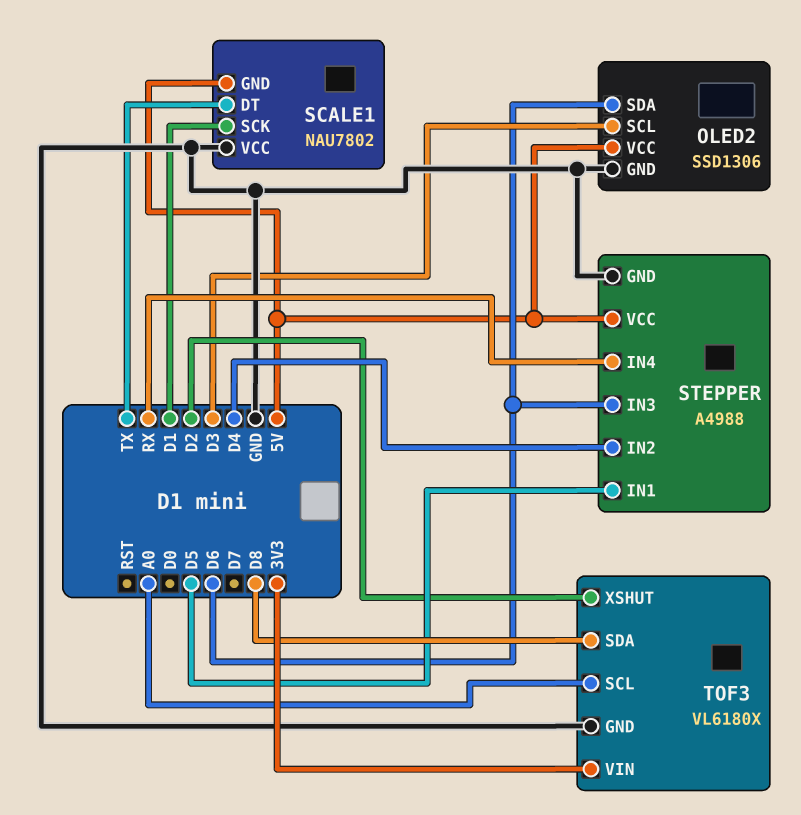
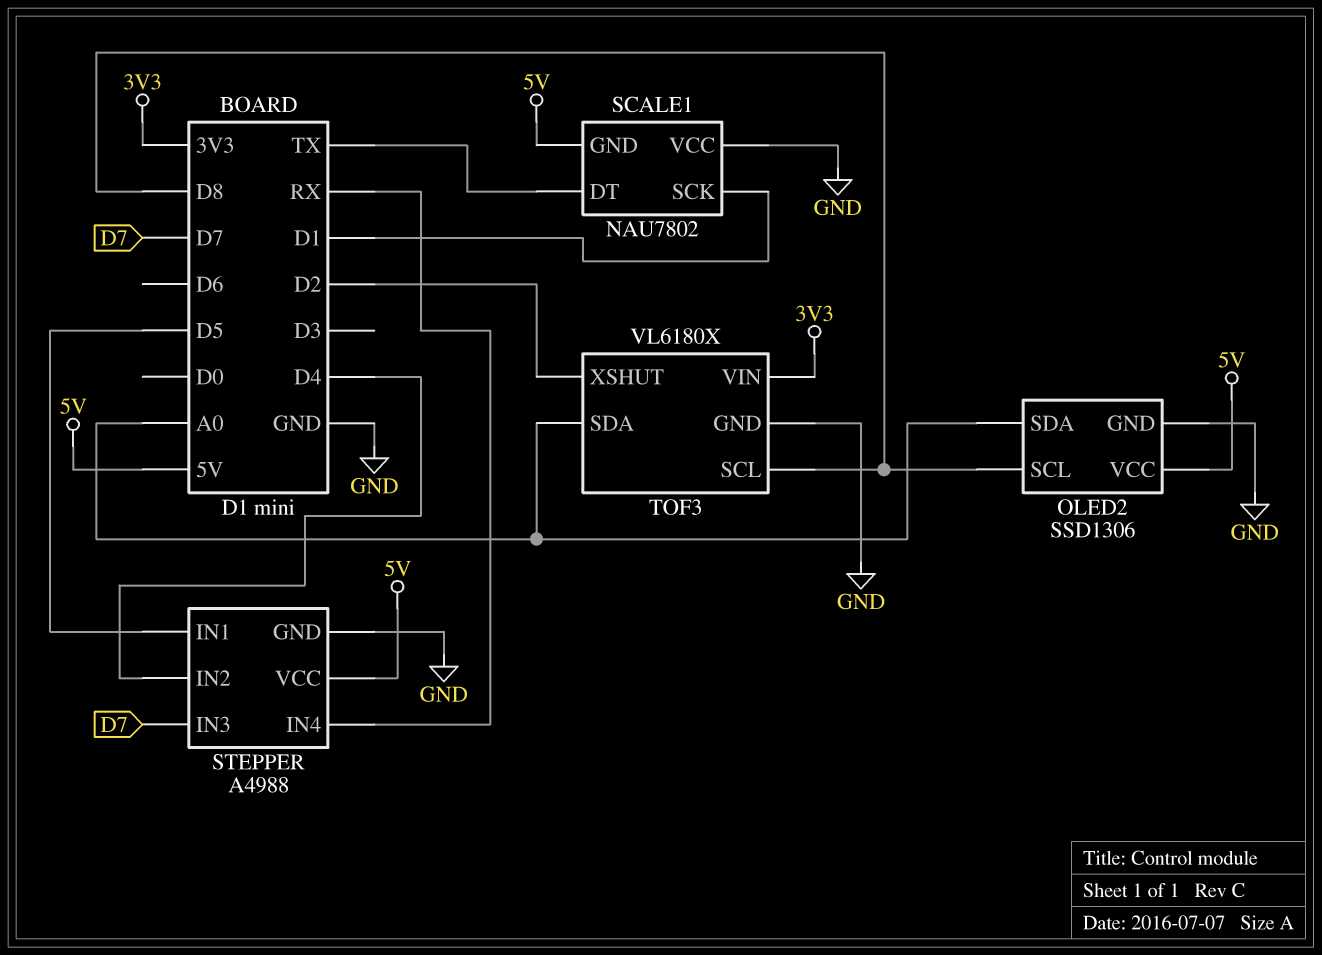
OLED2 pin SCL: D3 -> D8
OLED2 pin SDA: D6 -> A0
STEPPER pin IN3: D6 -> D7
TOF3 pin SCL: A0 -> D8
TOF3 pin SDA: D8 -> A0

